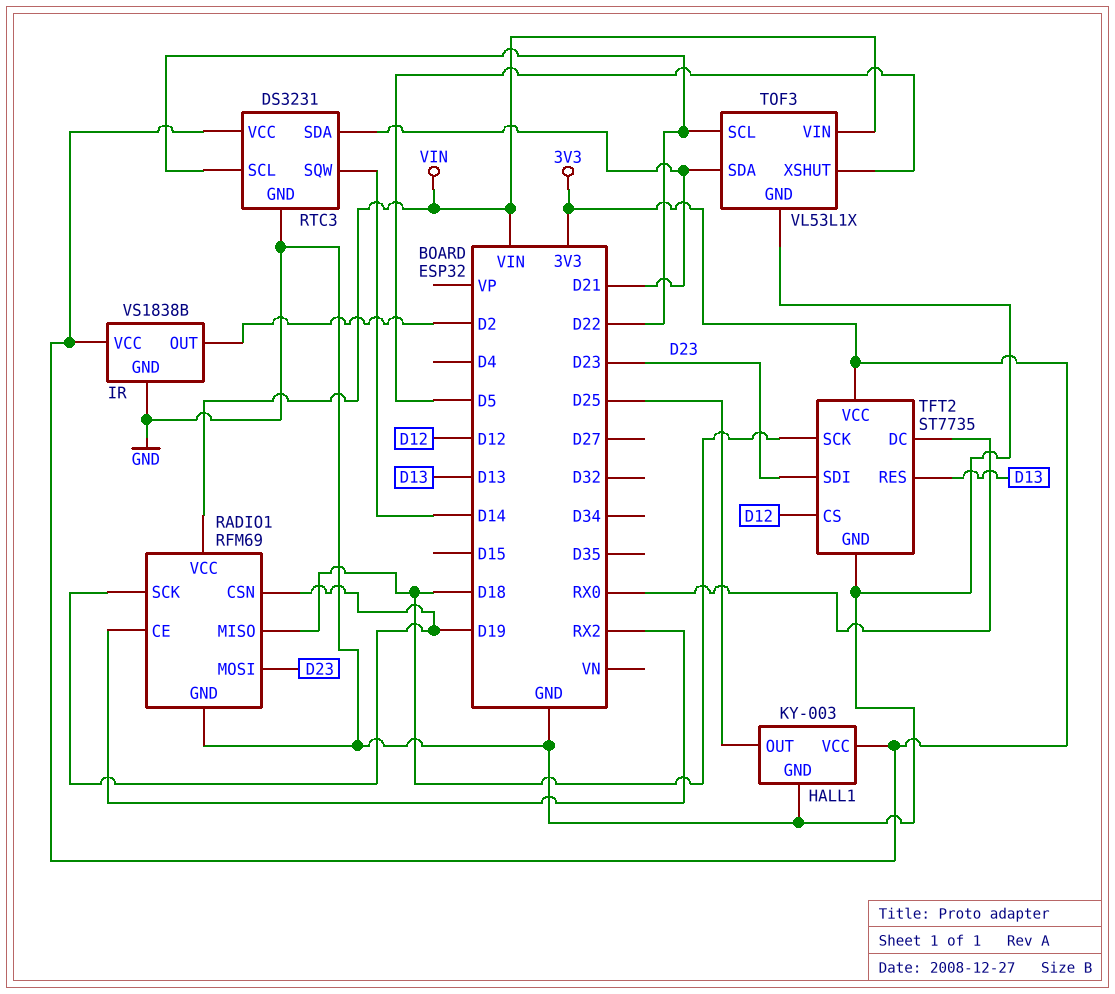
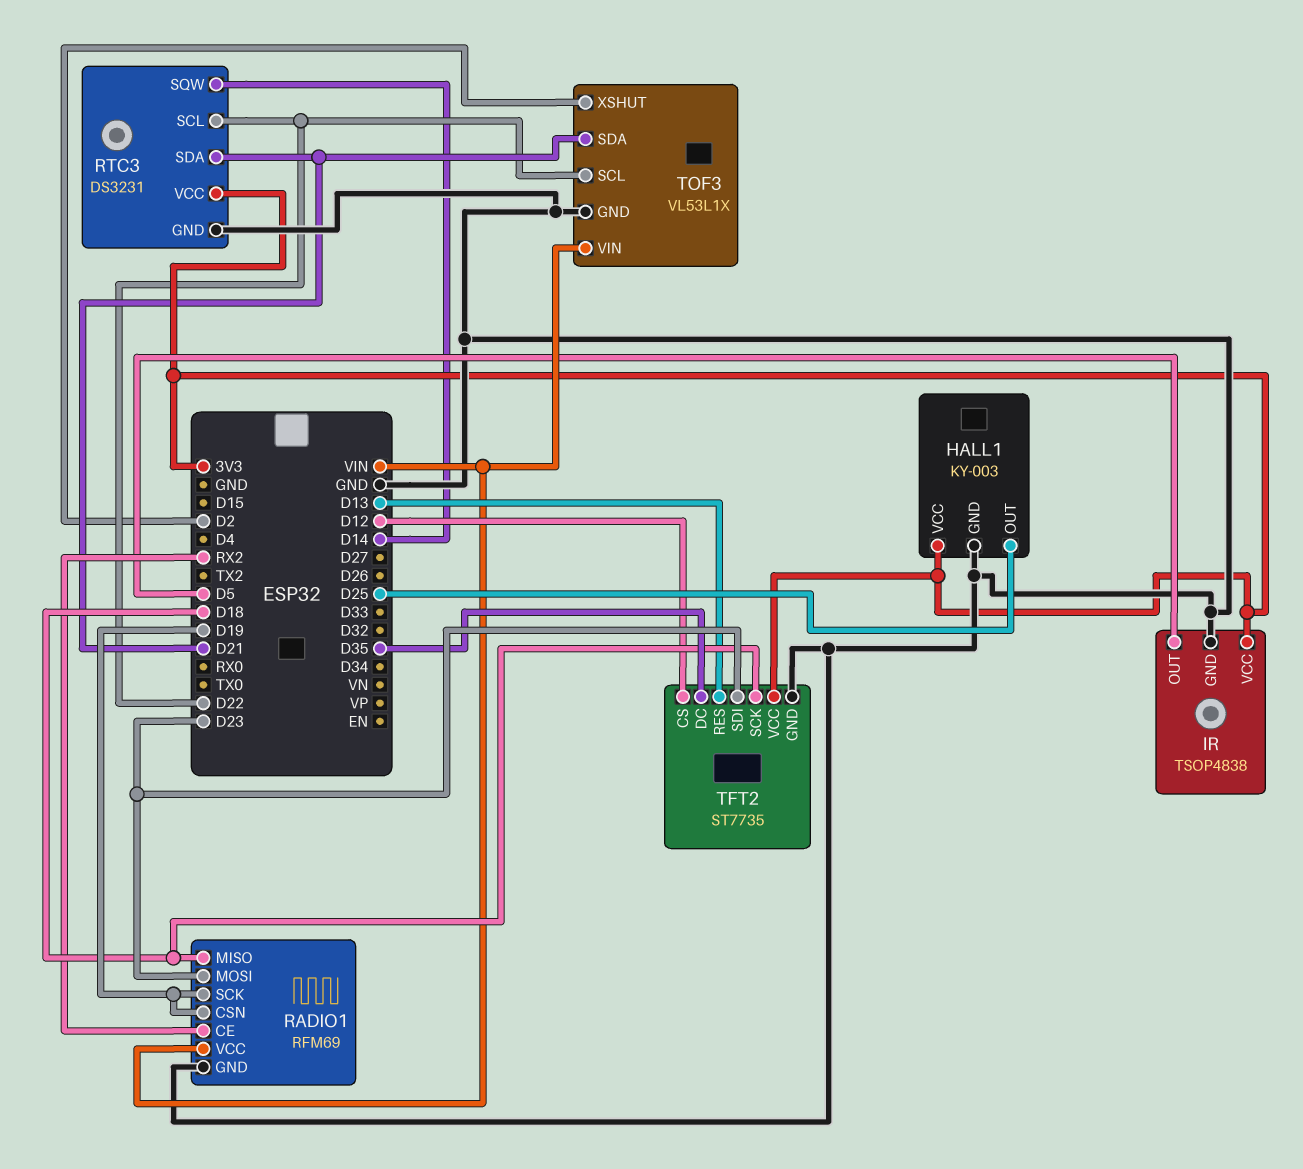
IR: VS1838B -> TSOP4838
IR pin OUT: D2 -> D5
TFT2 pin DC: RX0 -> D35
TOF3 pin XSHUT: D5 -> D2

